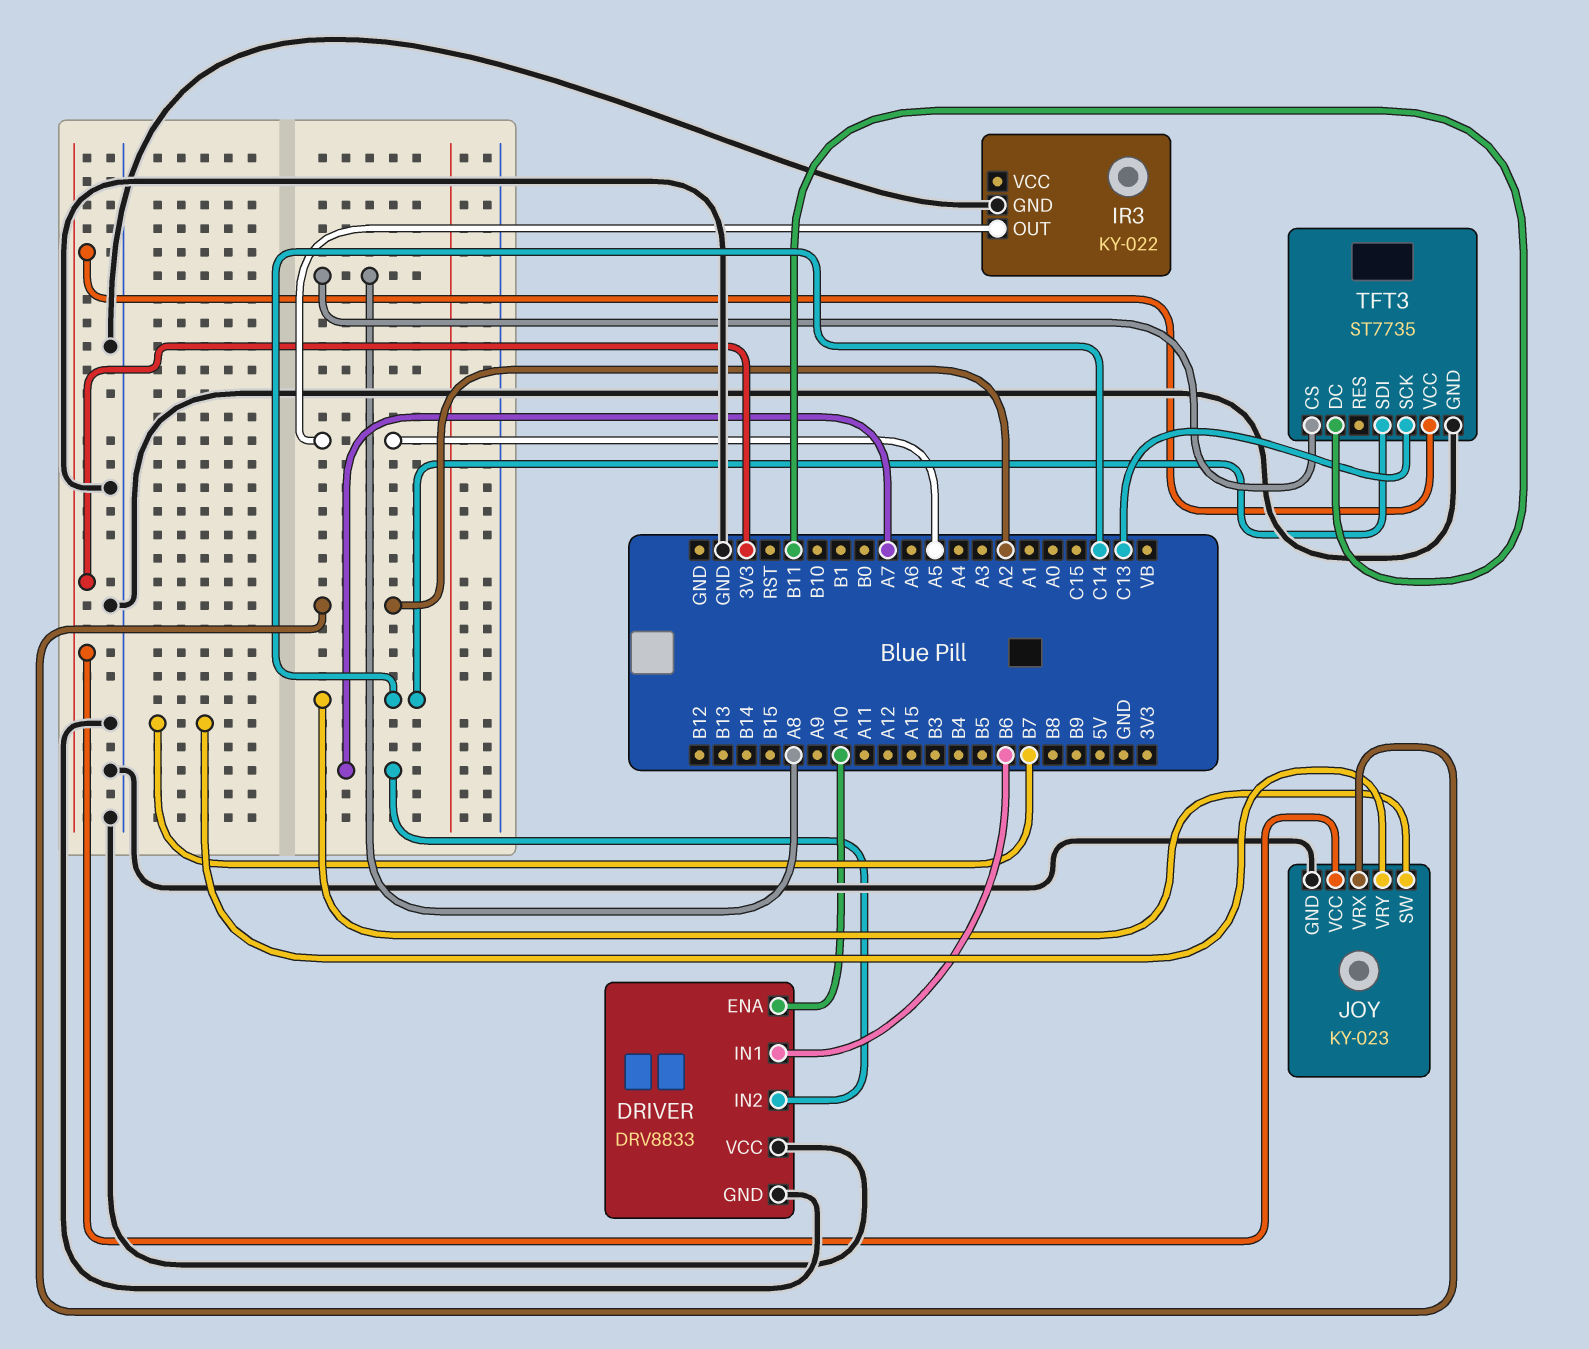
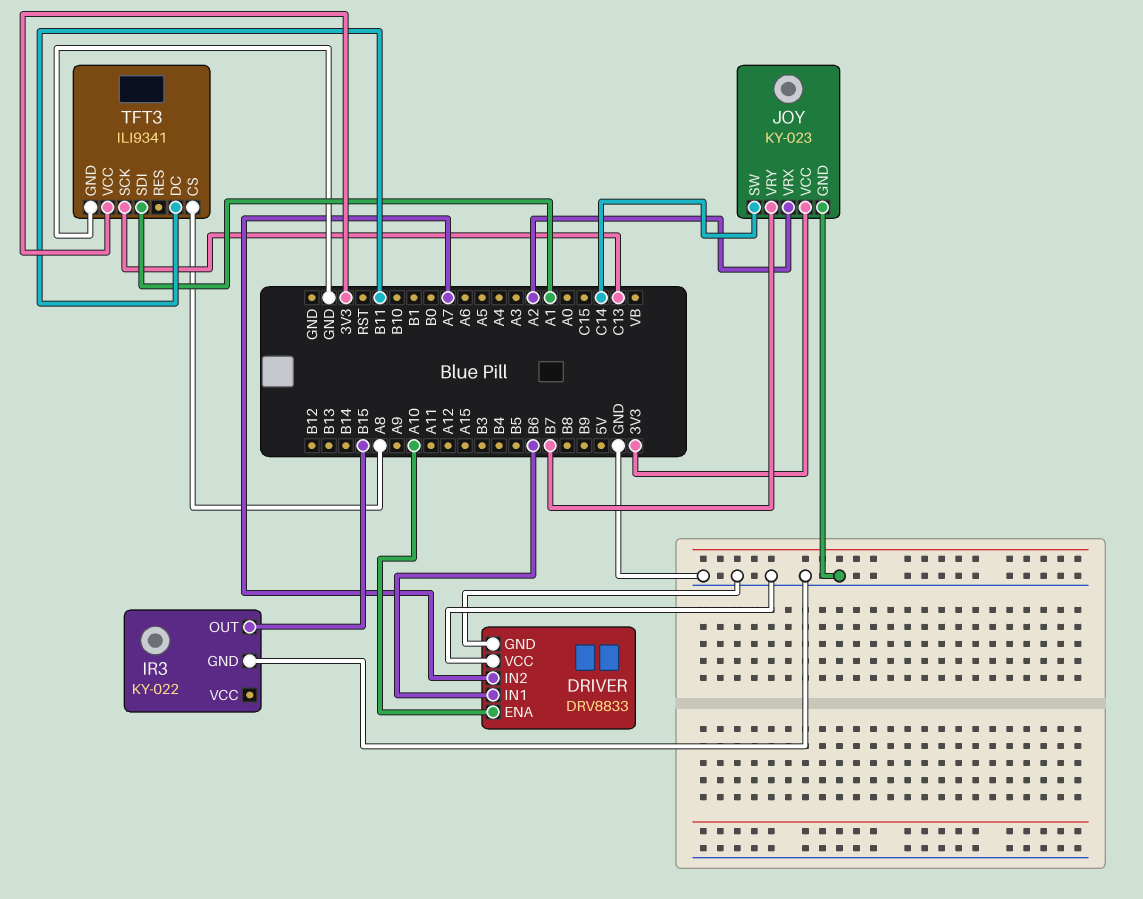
IR3 pin OUT: A5 -> B15
TFT3: ST7735 -> ILI9341
TFT3 pin SDI: C14 -> A1

